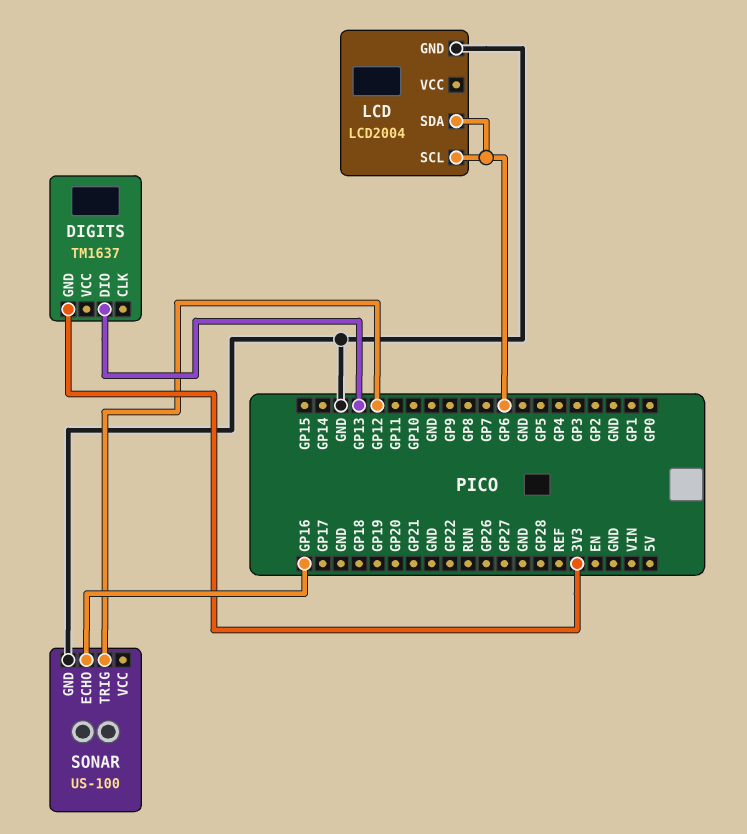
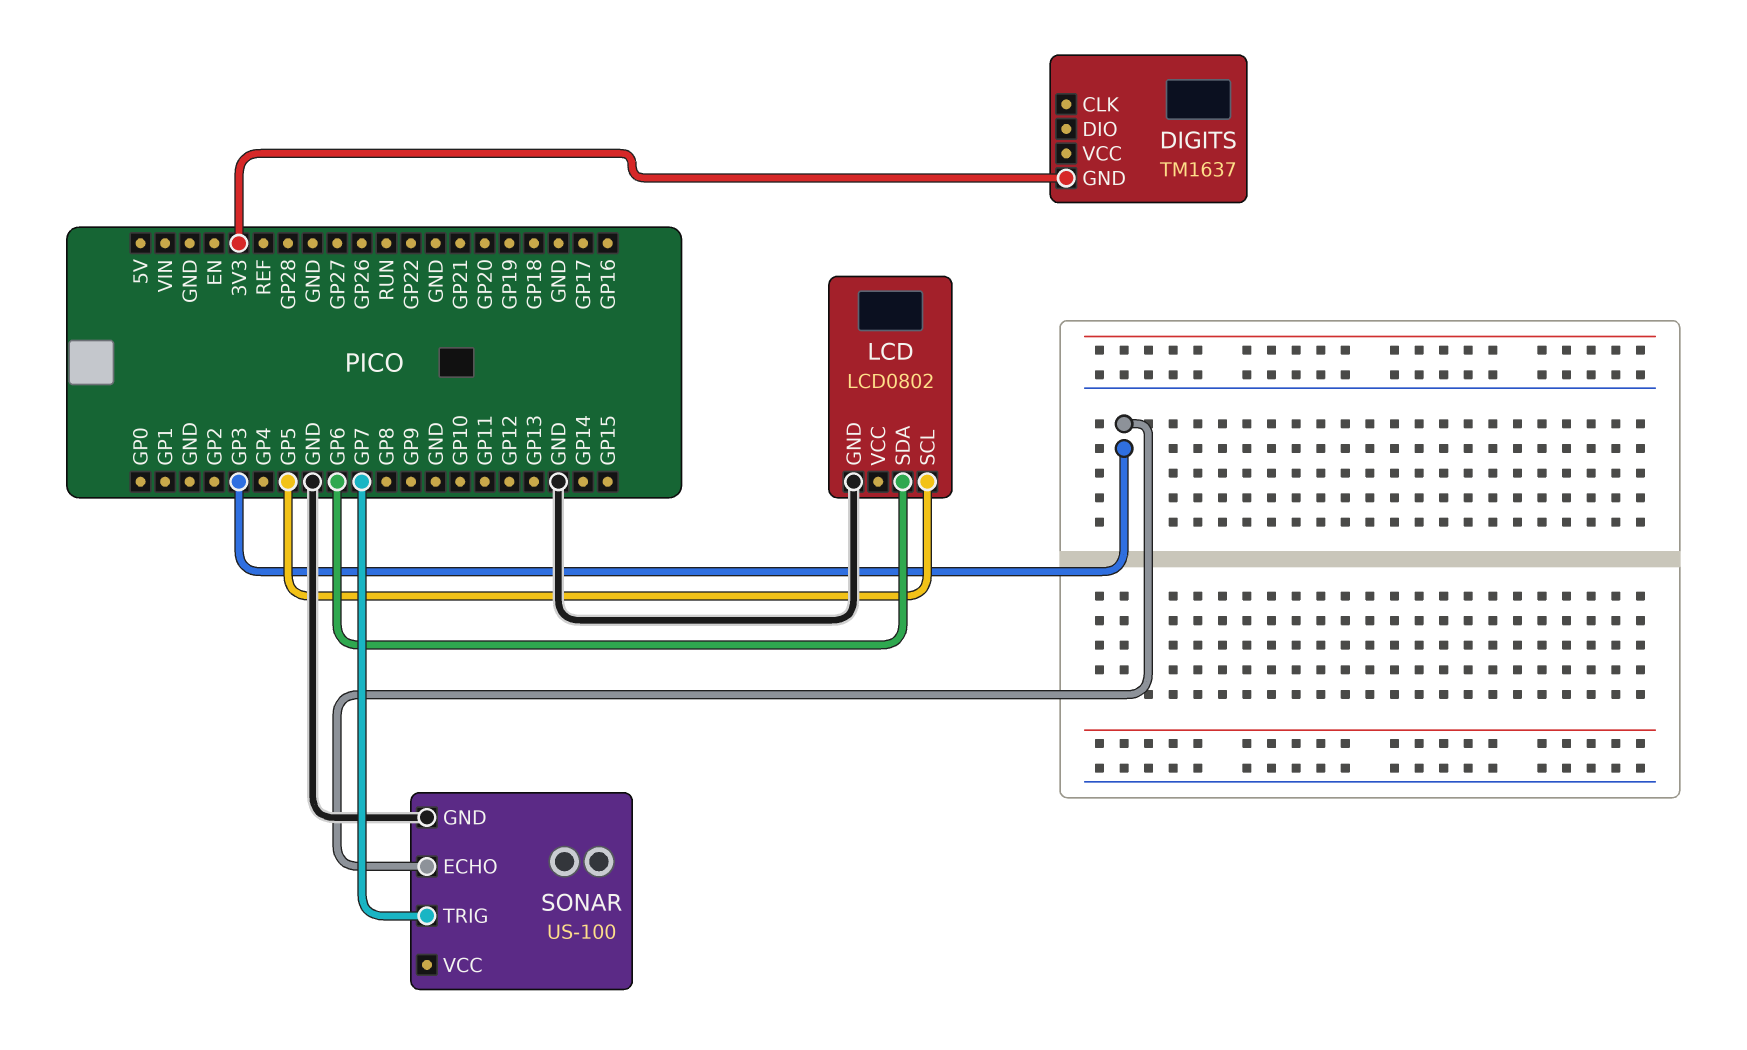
DIGITS pin DIO: GP13 -> none
LCD: LCD2004 -> LCD0802
LCD pin SCL: GP6 -> GP5
SONAR pin ECHO: GP16 -> GP3
SONAR pin TRIG: GP12 -> GP7

